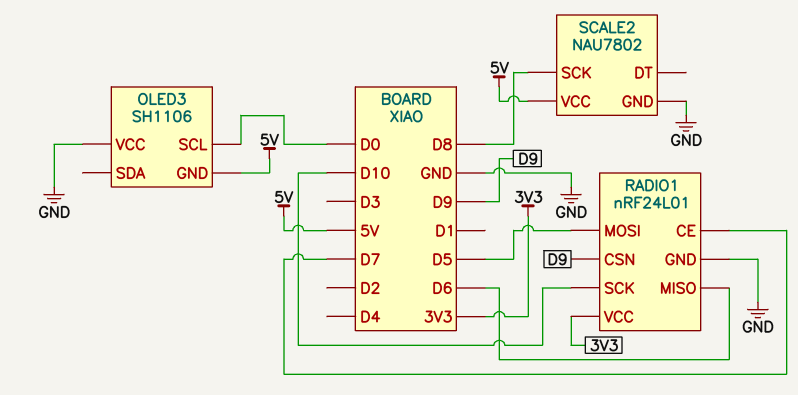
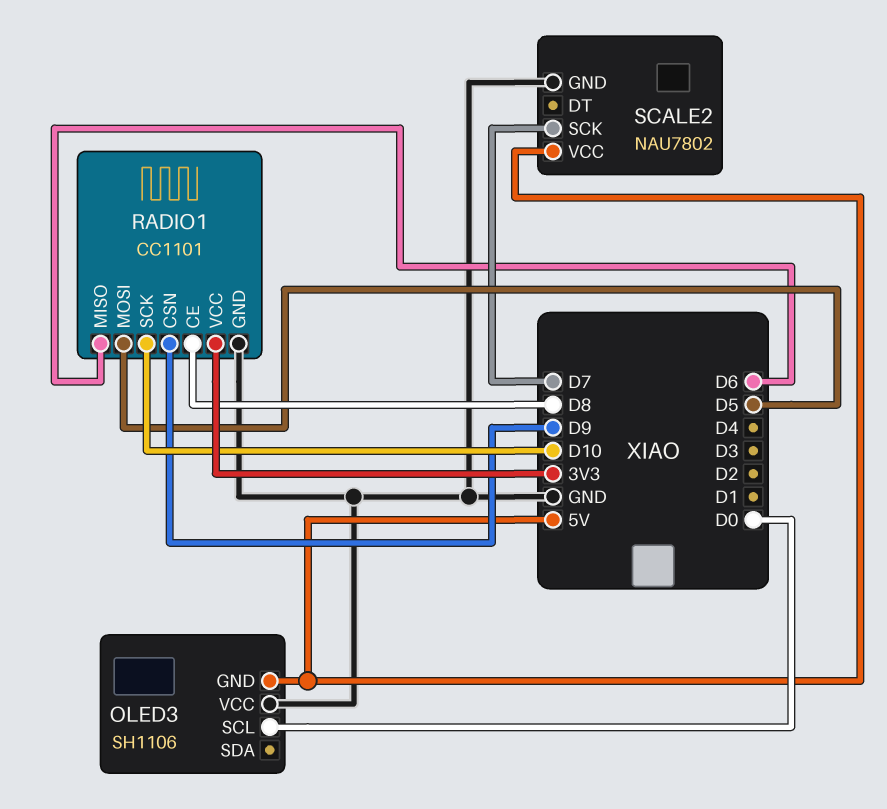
RADIO1: nRF24L01 -> CC1101
RADIO1 pin CE: D7 -> D8
SCALE2 pin SCK: D8 -> D7

